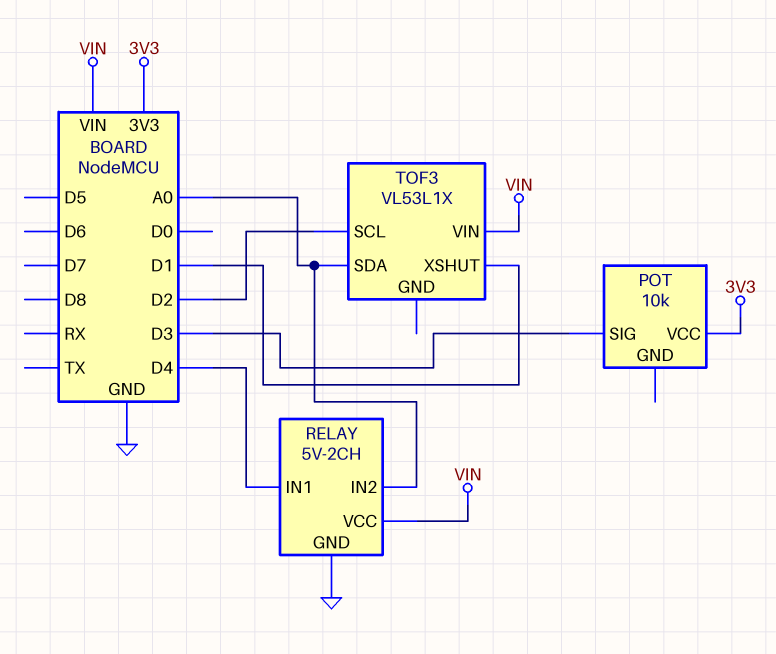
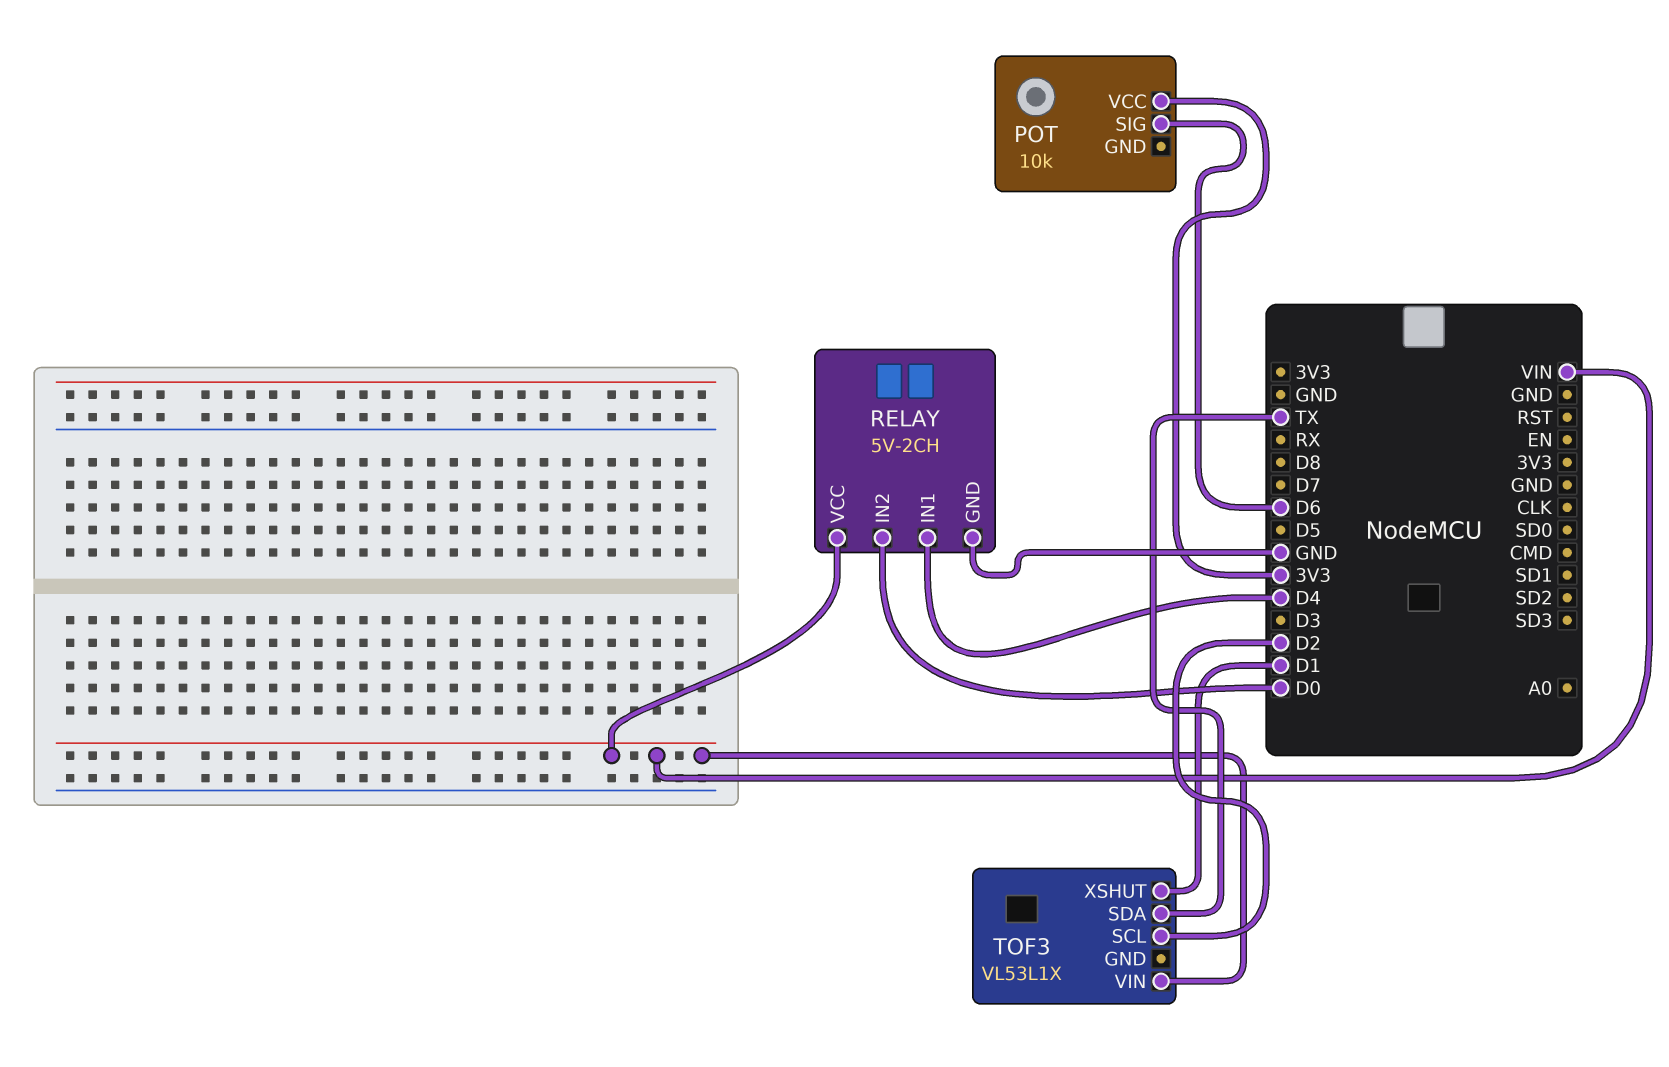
POT pin SIG: D3 -> D6
RELAY pin IN2: A0 -> D0
TOF3 pin SDA: A0 -> TX

